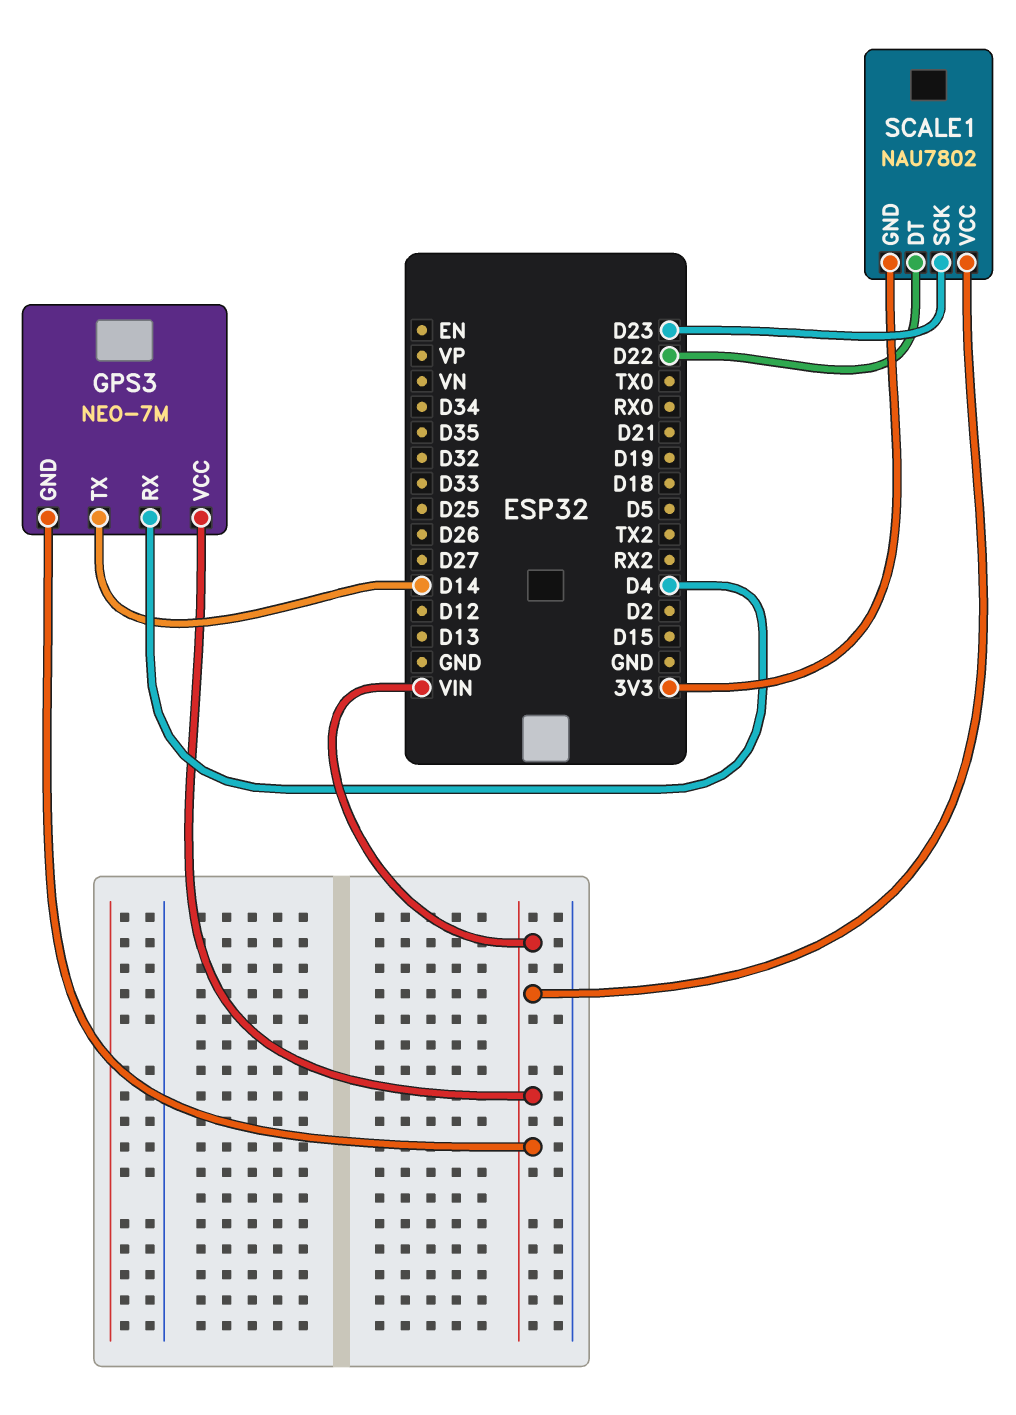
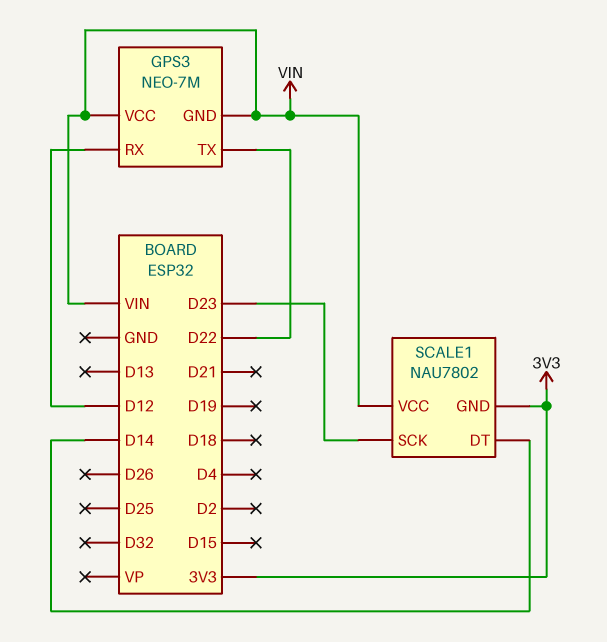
GPS3 pin RX: D4 -> D12
GPS3 pin TX: D14 -> D22
SCALE1 pin DT: D22 -> D14

